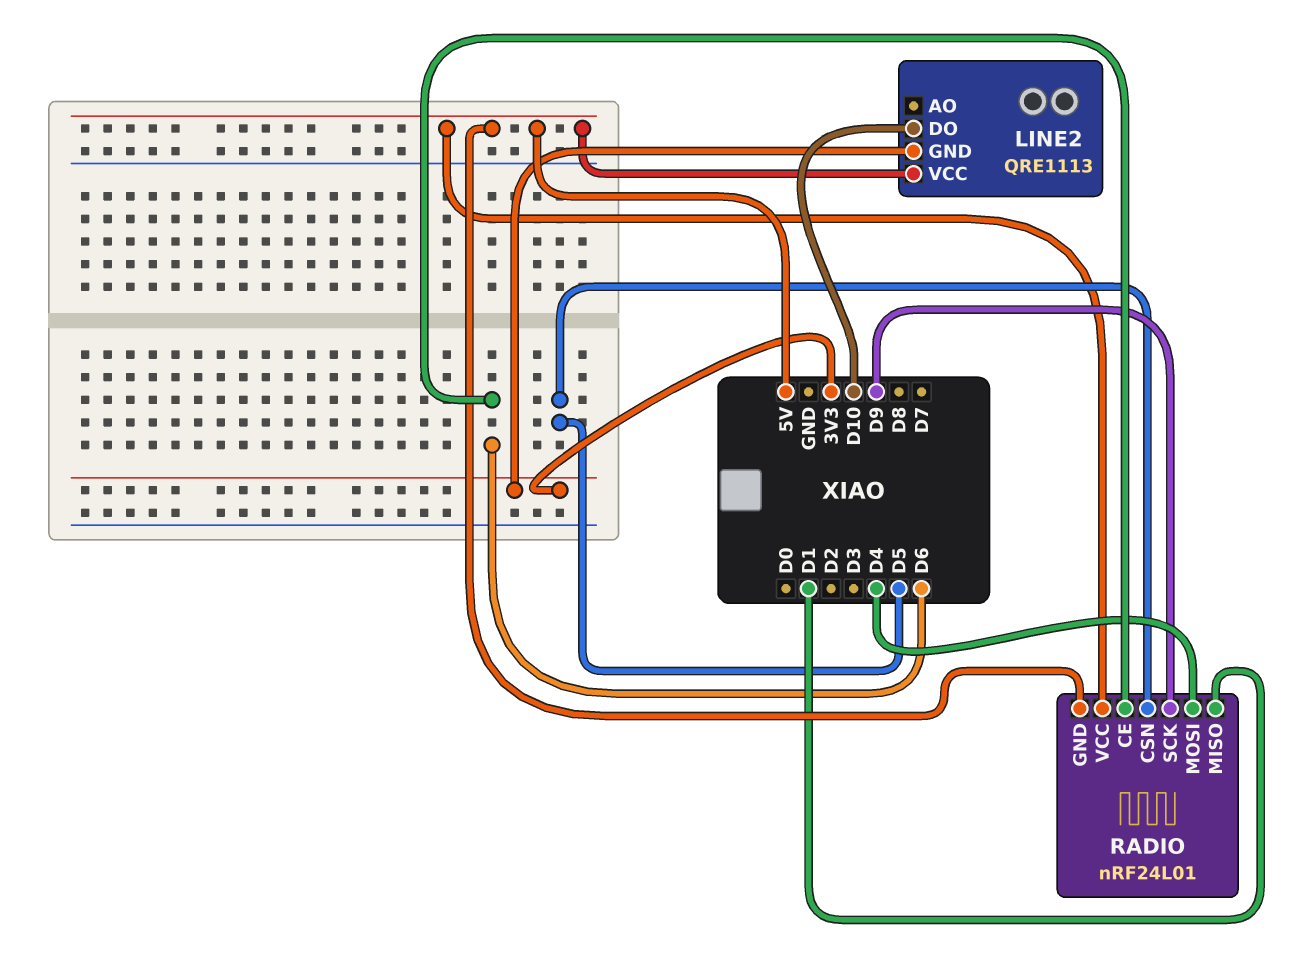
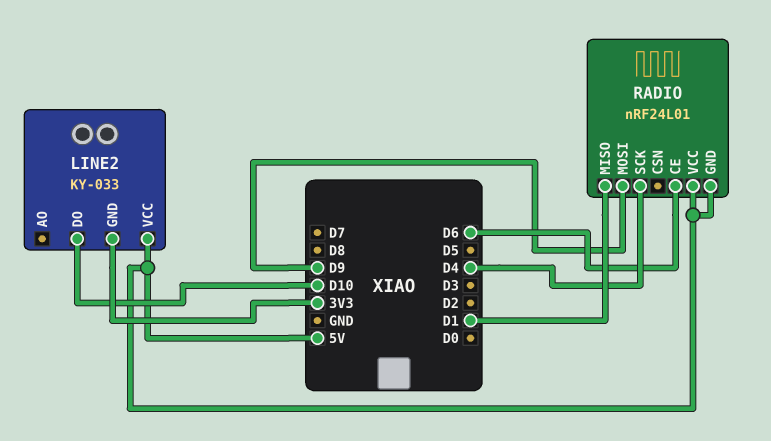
LINE2: QRE1113 -> KY-033
RADIO pin CSN: D5 -> none
RADIO pin MOSI: D4 -> D9
RADIO pin SCK: D9 -> D4

